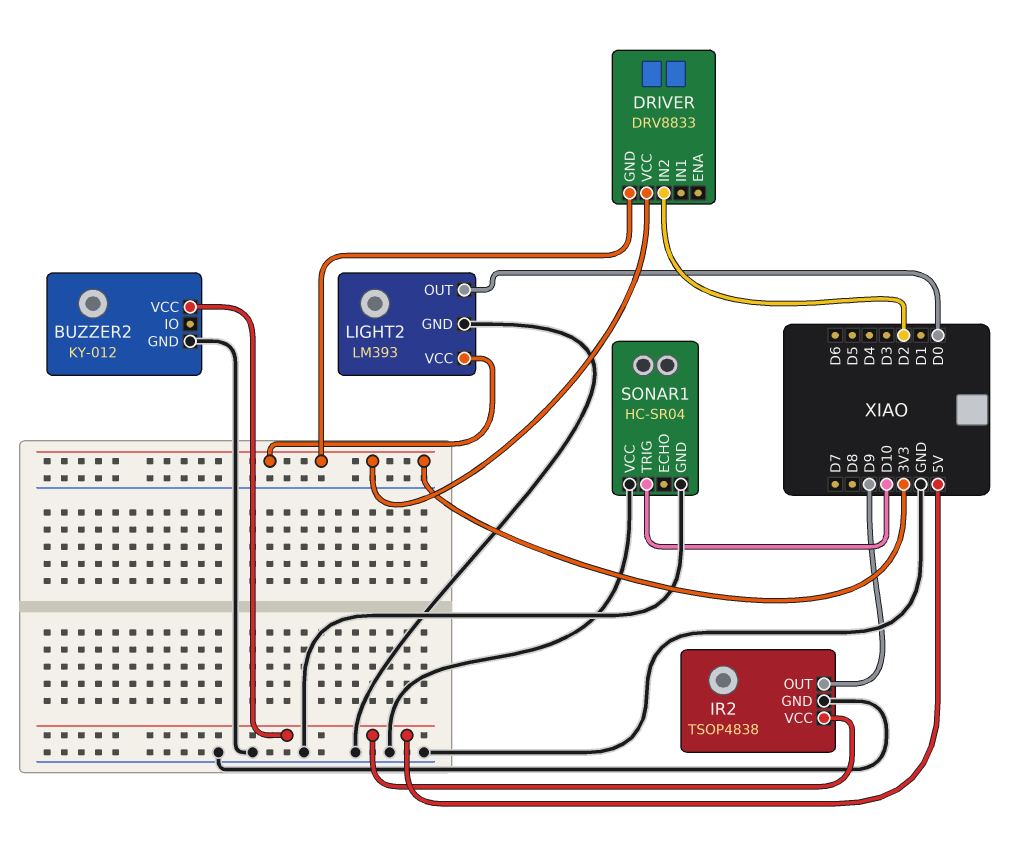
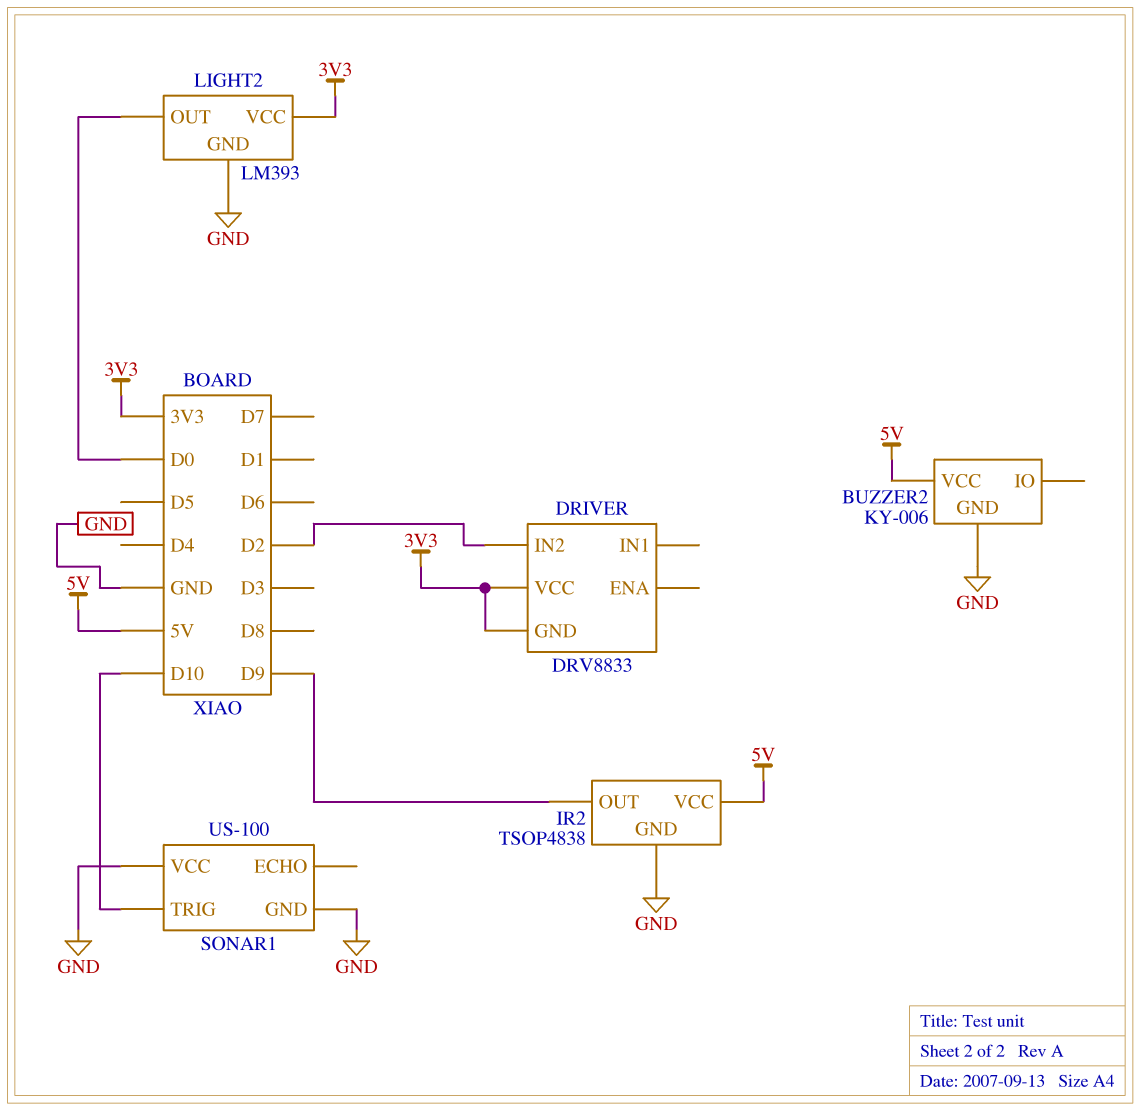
BUZZER2: KY-012 -> KY-006
SONAR1: HC-SR04 -> US-100

